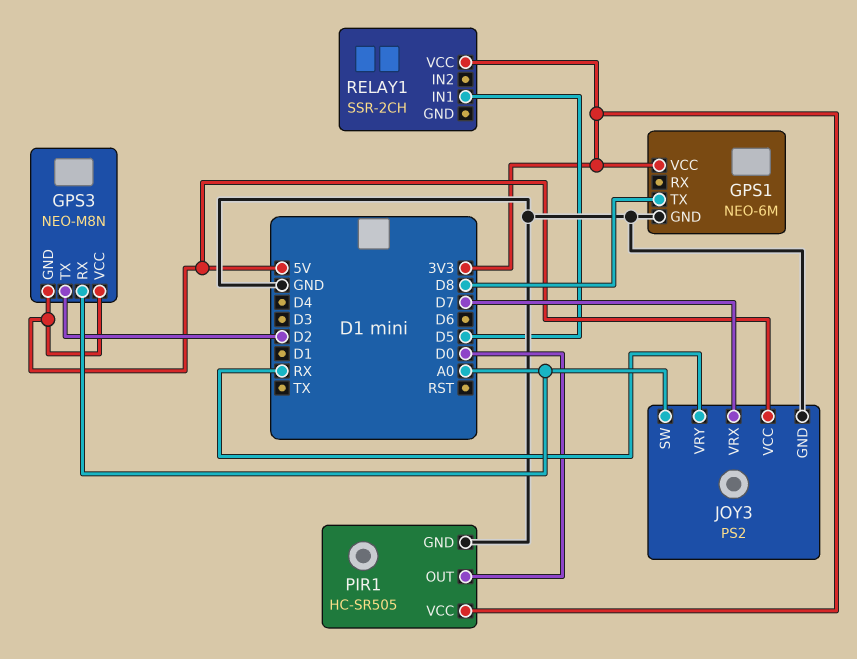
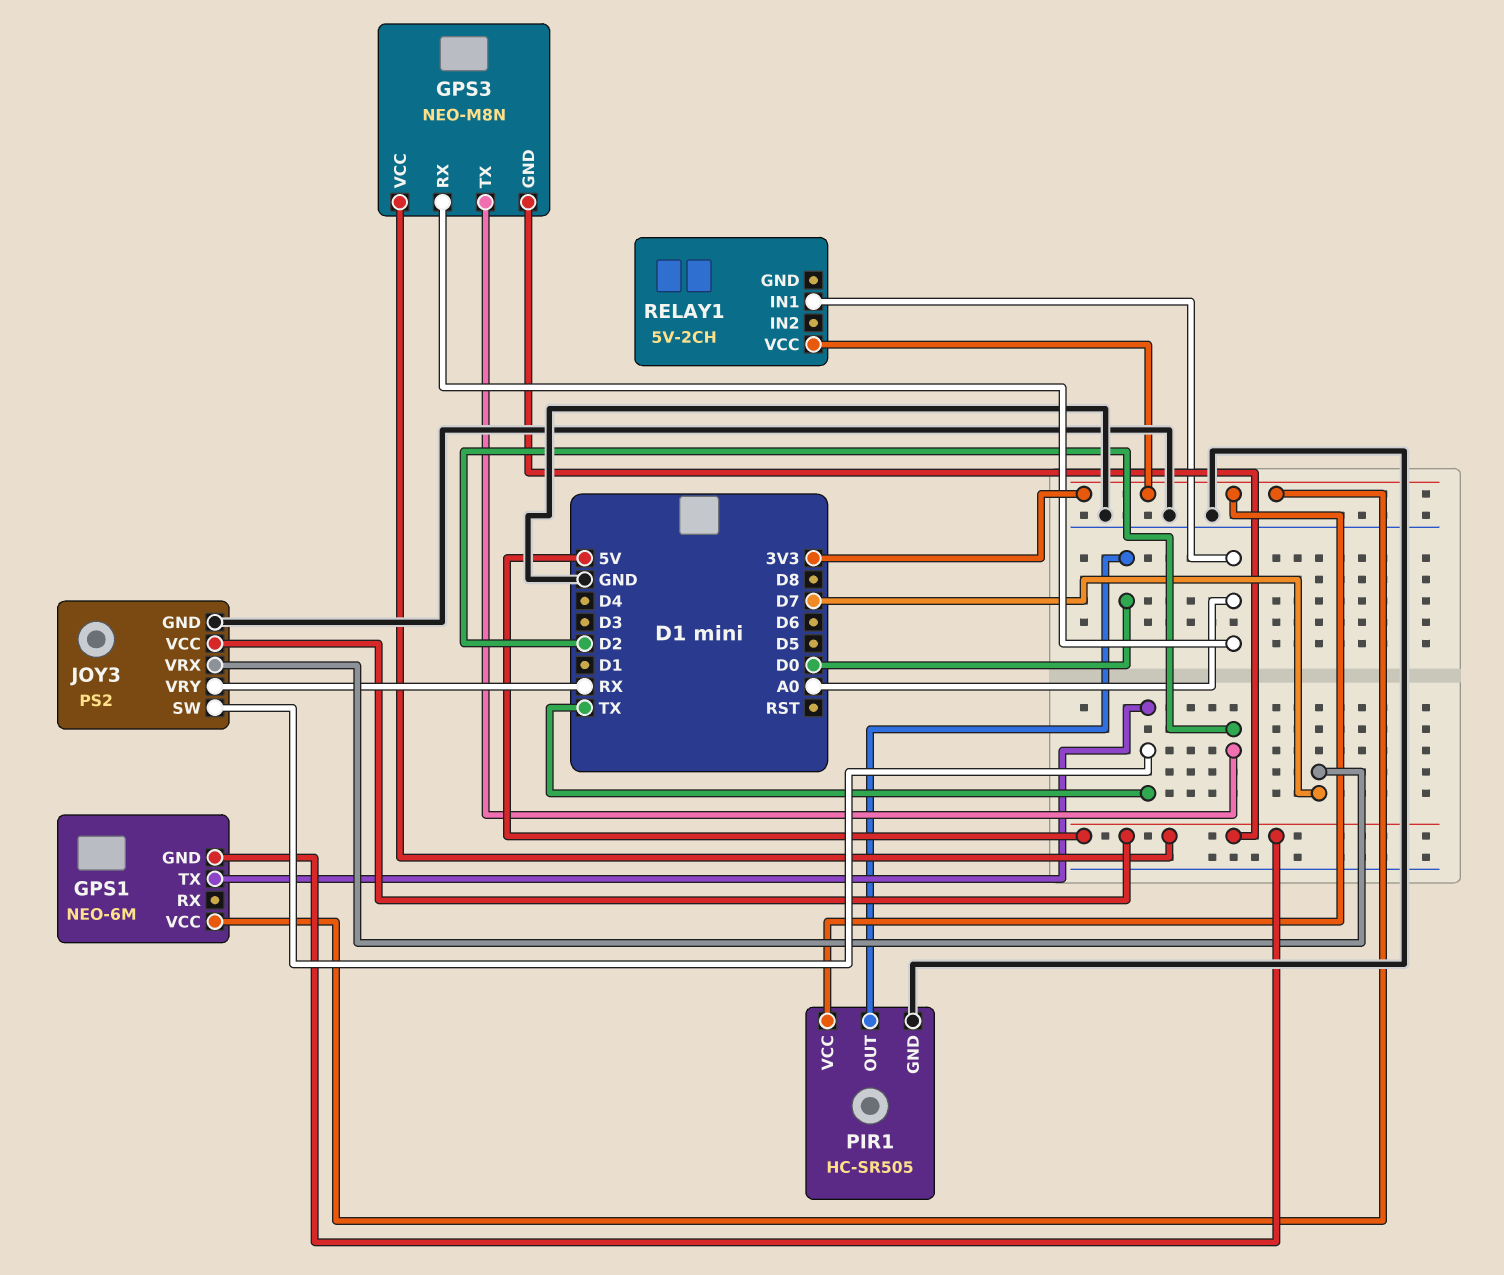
GPS1 pin GND: GND -> 5V
GPS1 pin TX: D8 -> TX
JOY3 pin SW: A0 -> TX
RELAY1: SSR-2CH -> 5V-2CH
RELAY1 pin IN1: D5 -> A0

